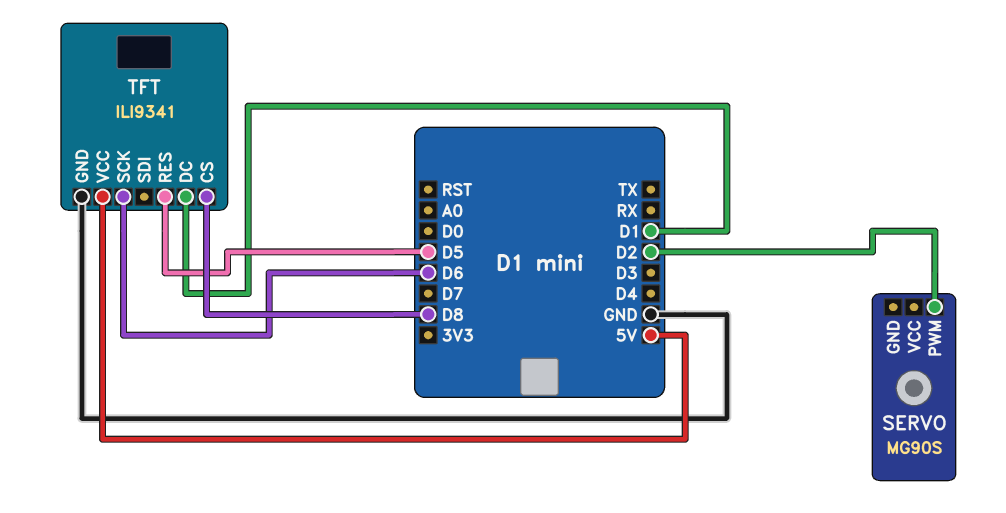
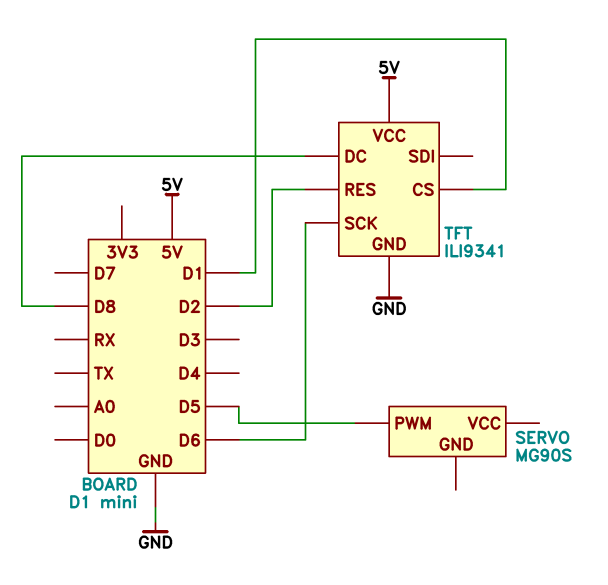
SERVO pin PWM: D2 -> D5
TFT pin CS: D8 -> D1
TFT pin DC: D1 -> D8
TFT pin RES: D5 -> D2

